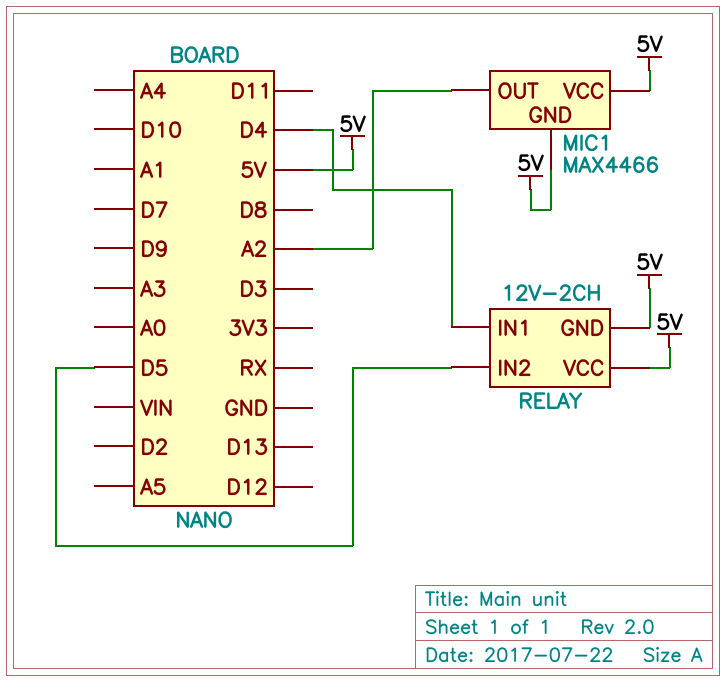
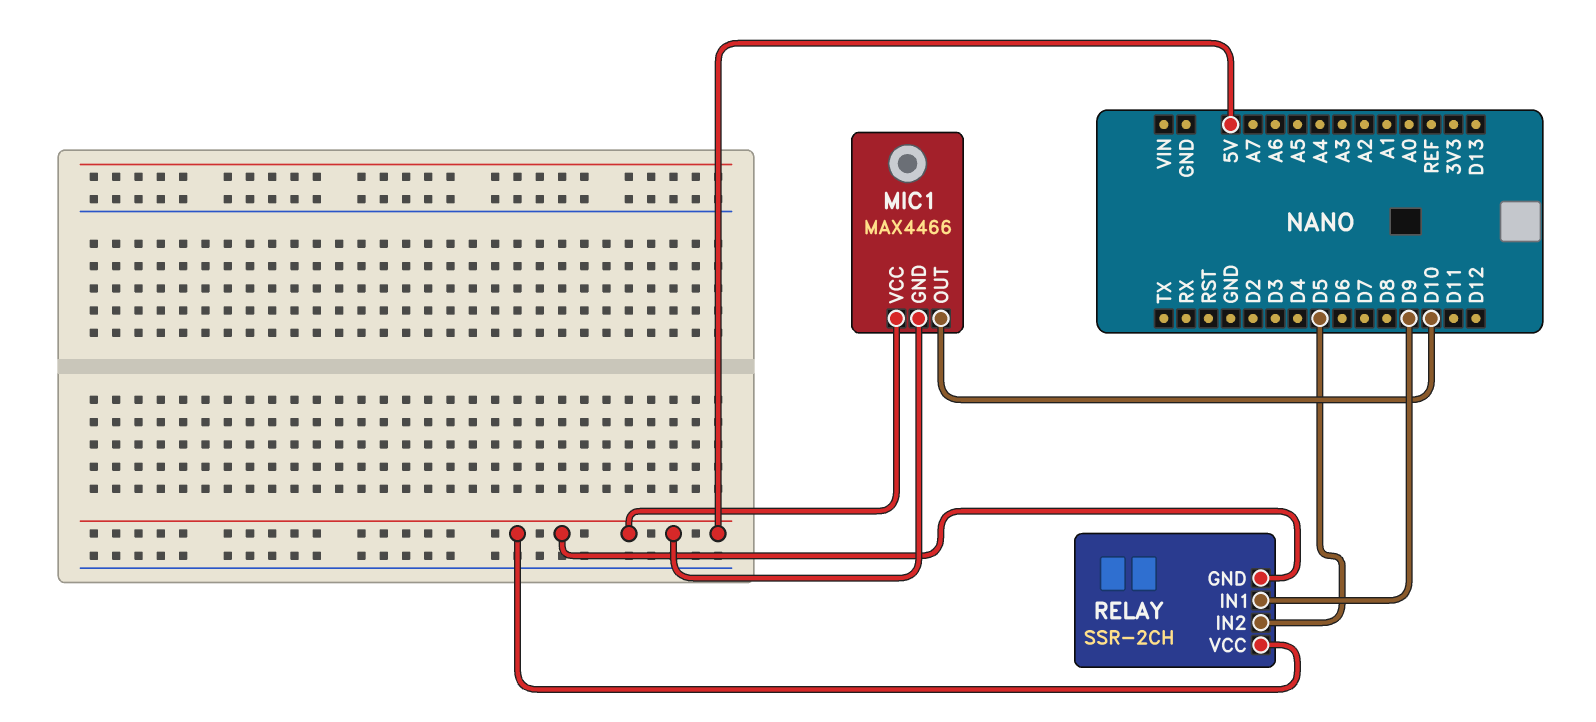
MIC1 pin OUT: A2 -> D10
RELAY: 12V-2CH -> SSR-2CH
RELAY pin IN1: D4 -> D9

